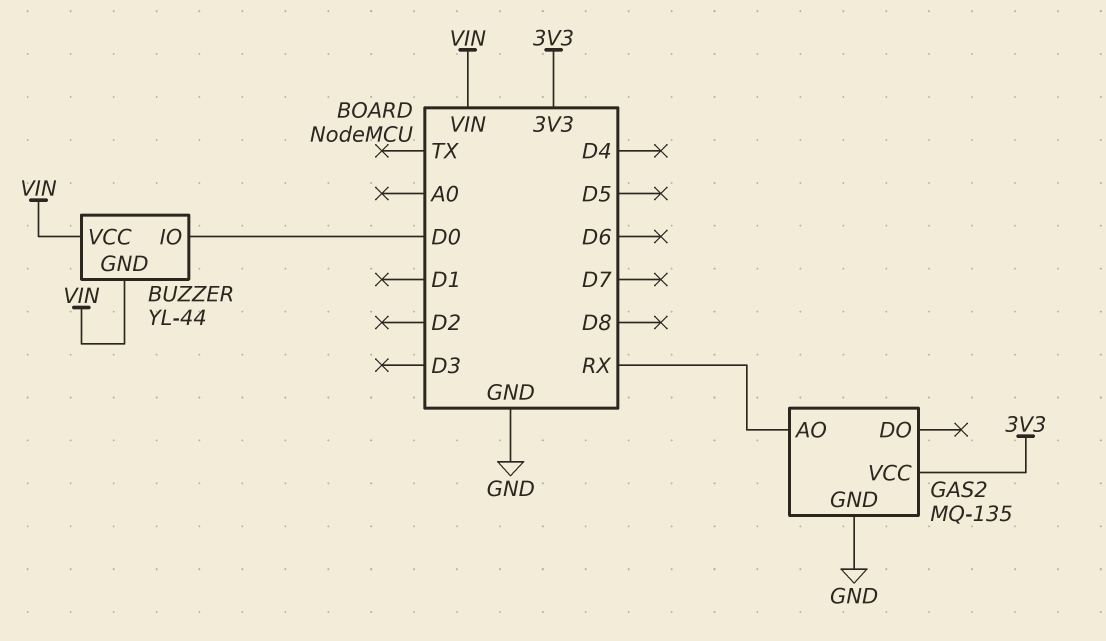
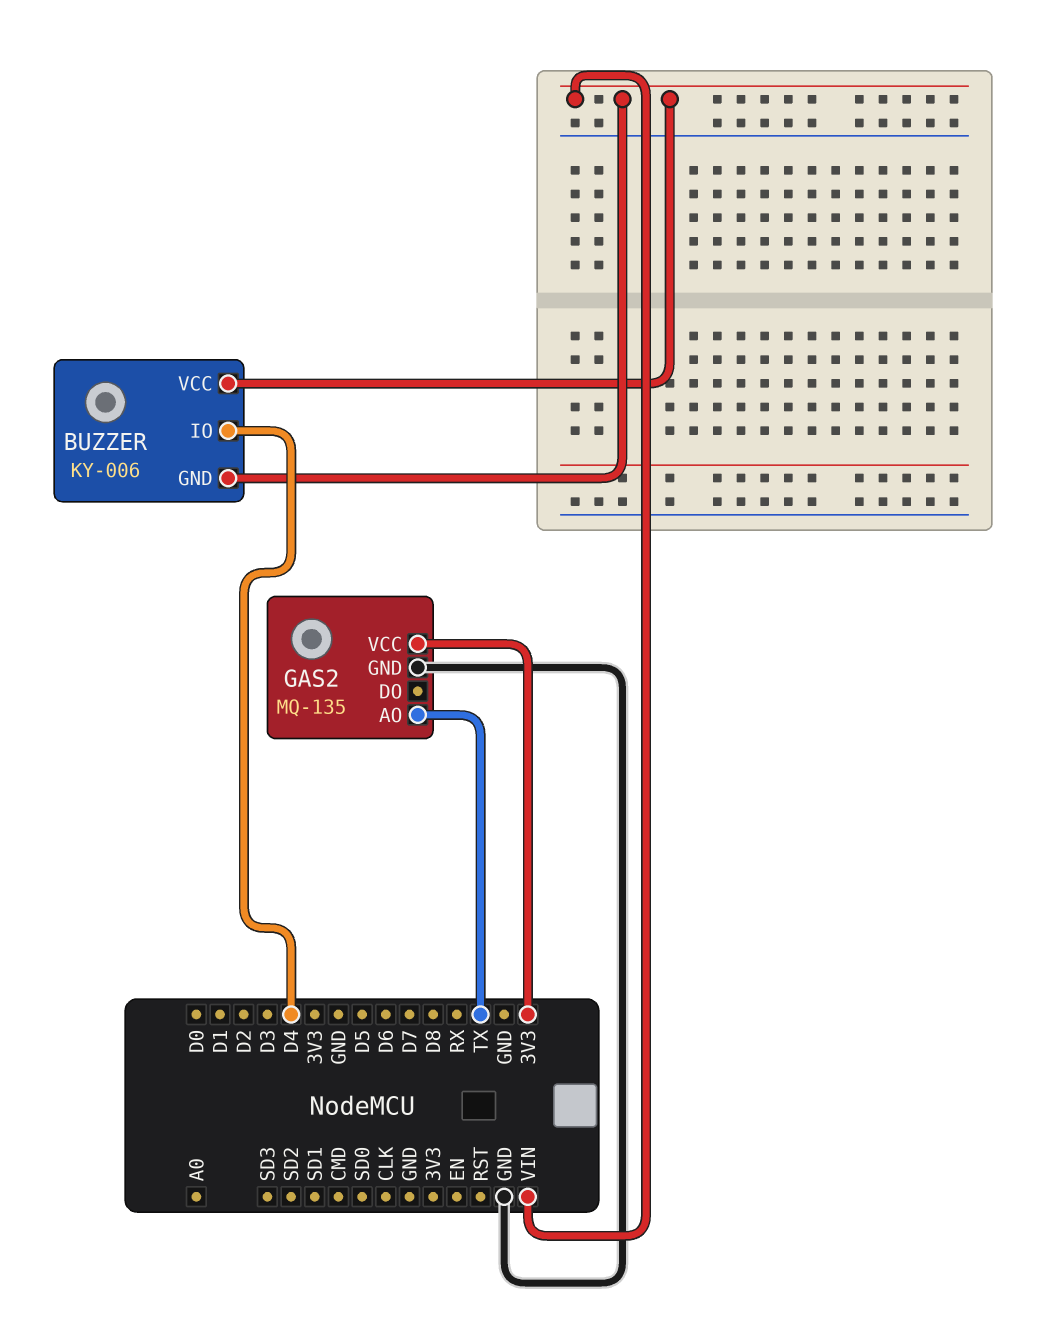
BUZZER: YL-44 -> KY-006
BUZZER pin IO: D0 -> D4
GAS2 pin AO: RX -> TX

